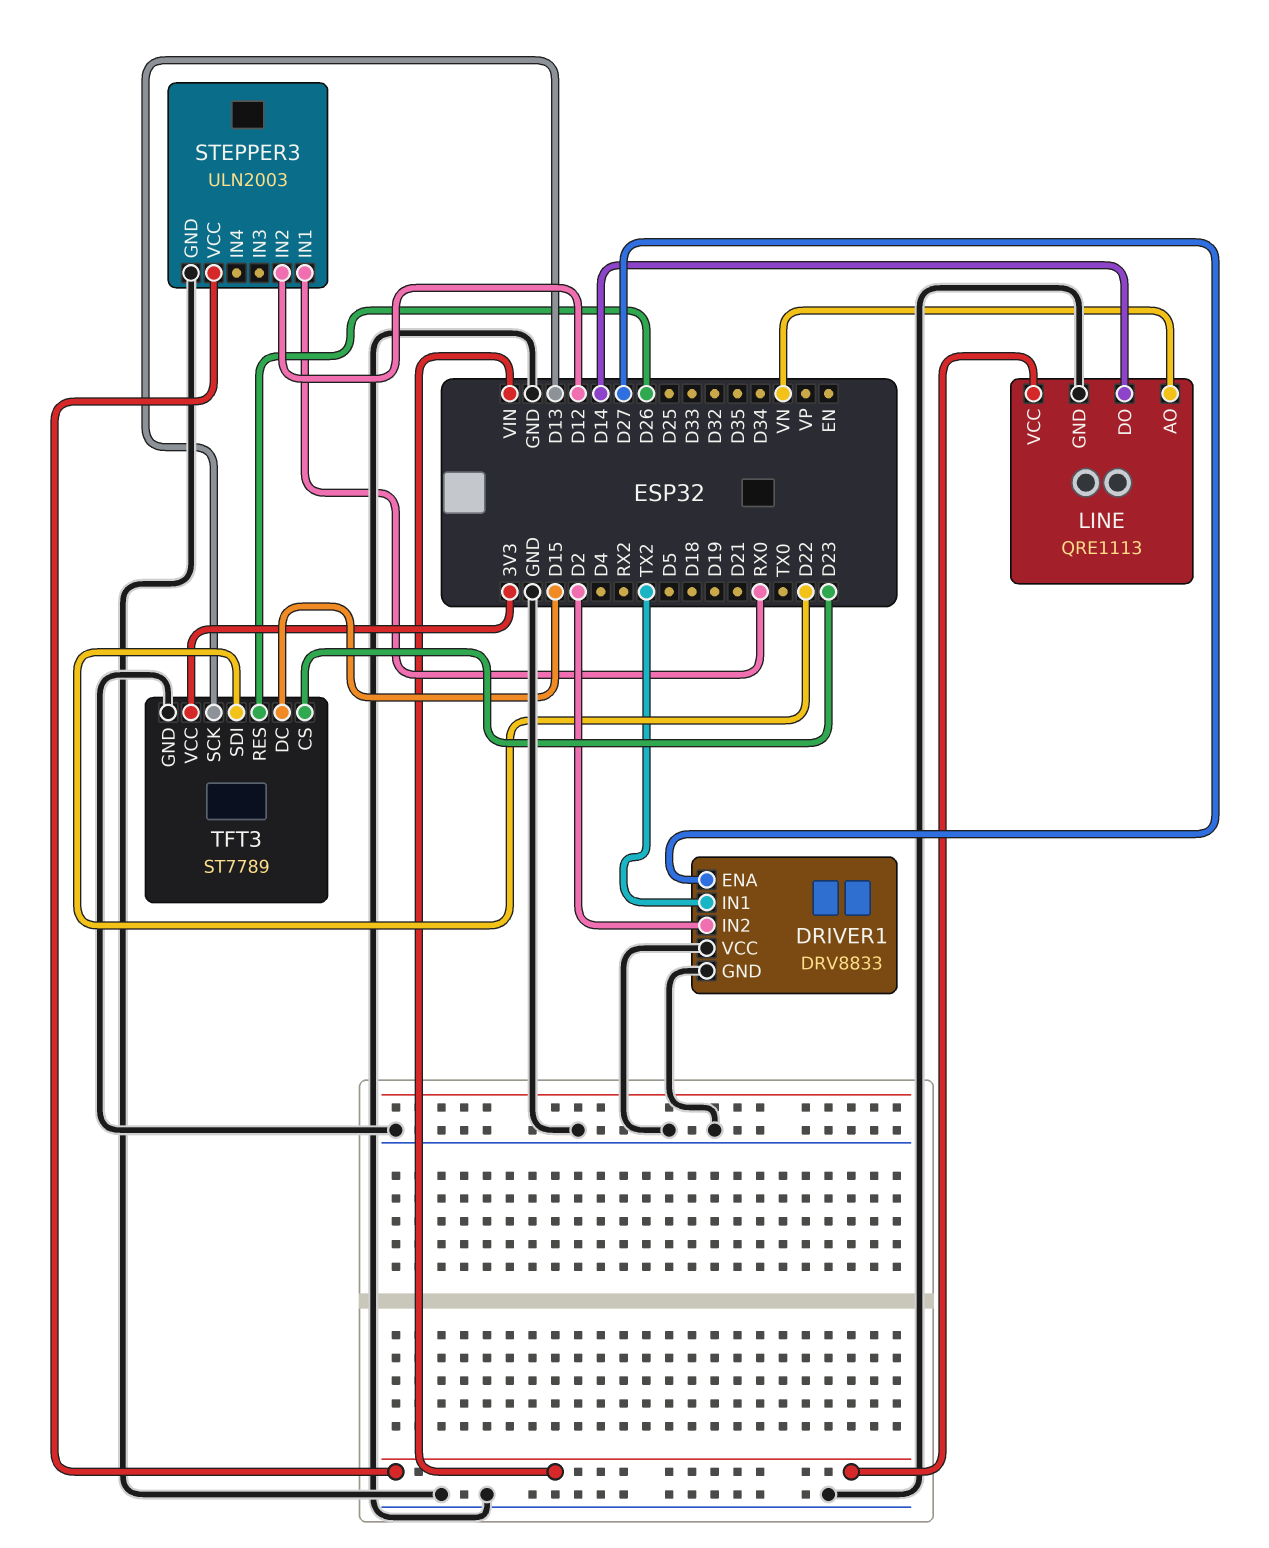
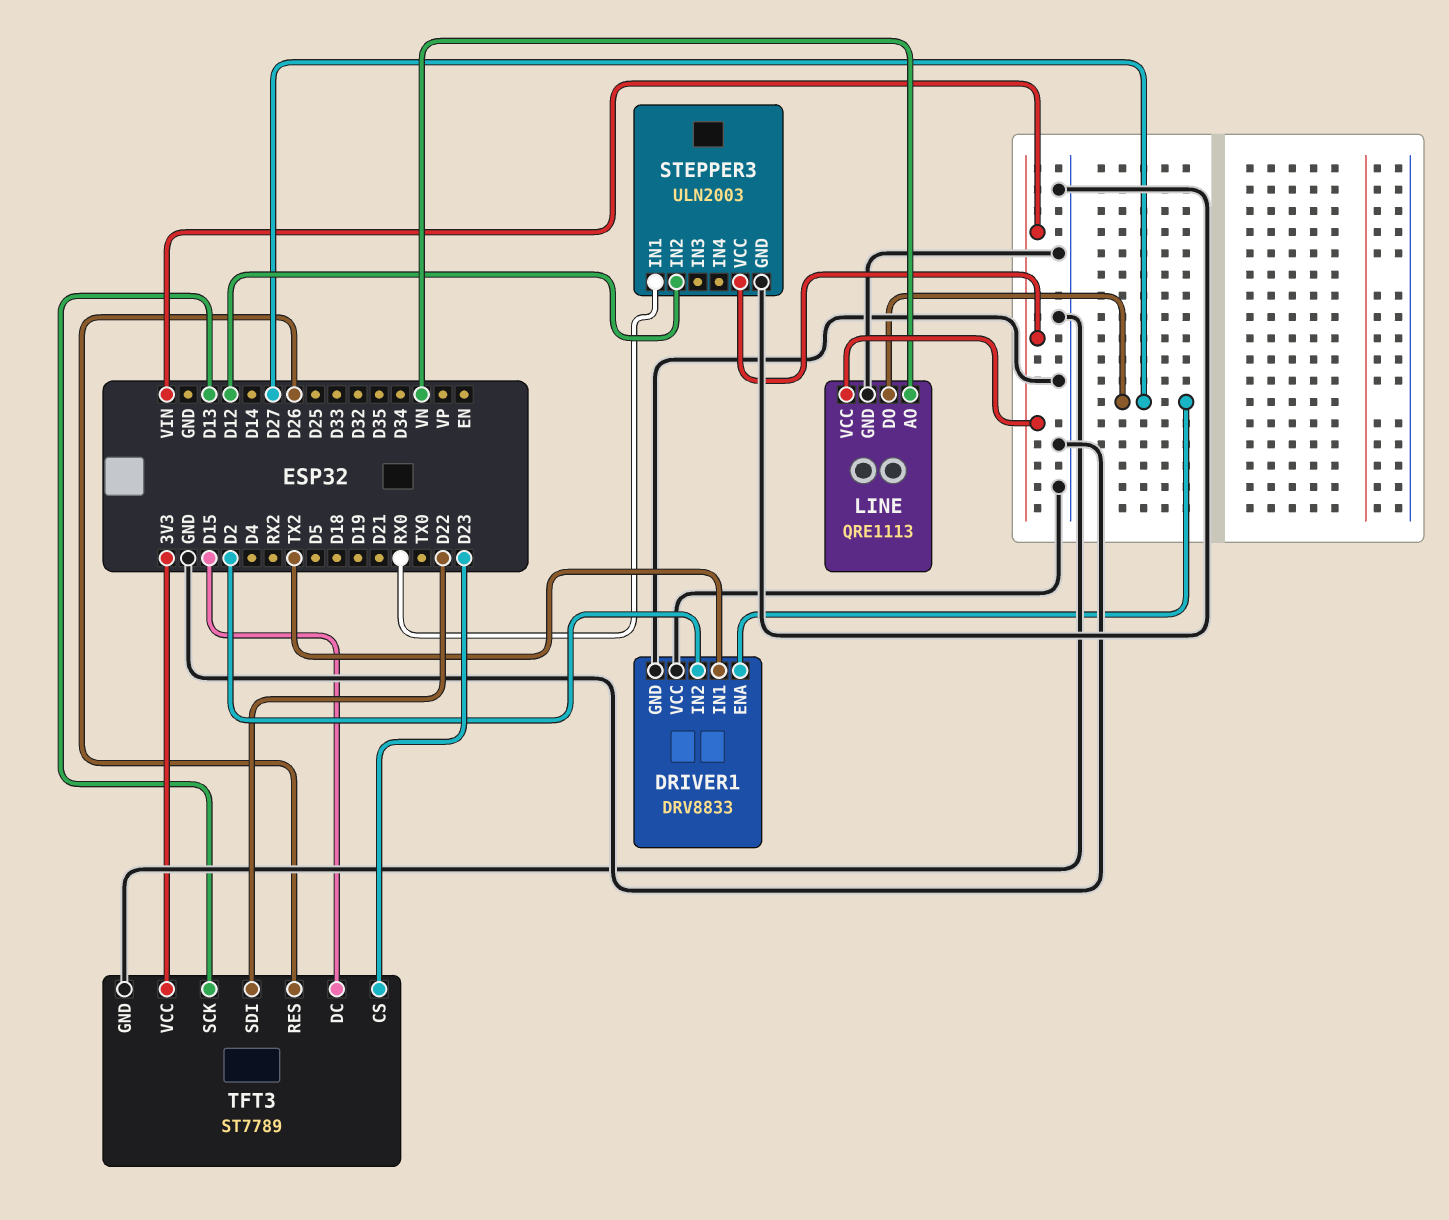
LINE pin DO: D14 -> D27

